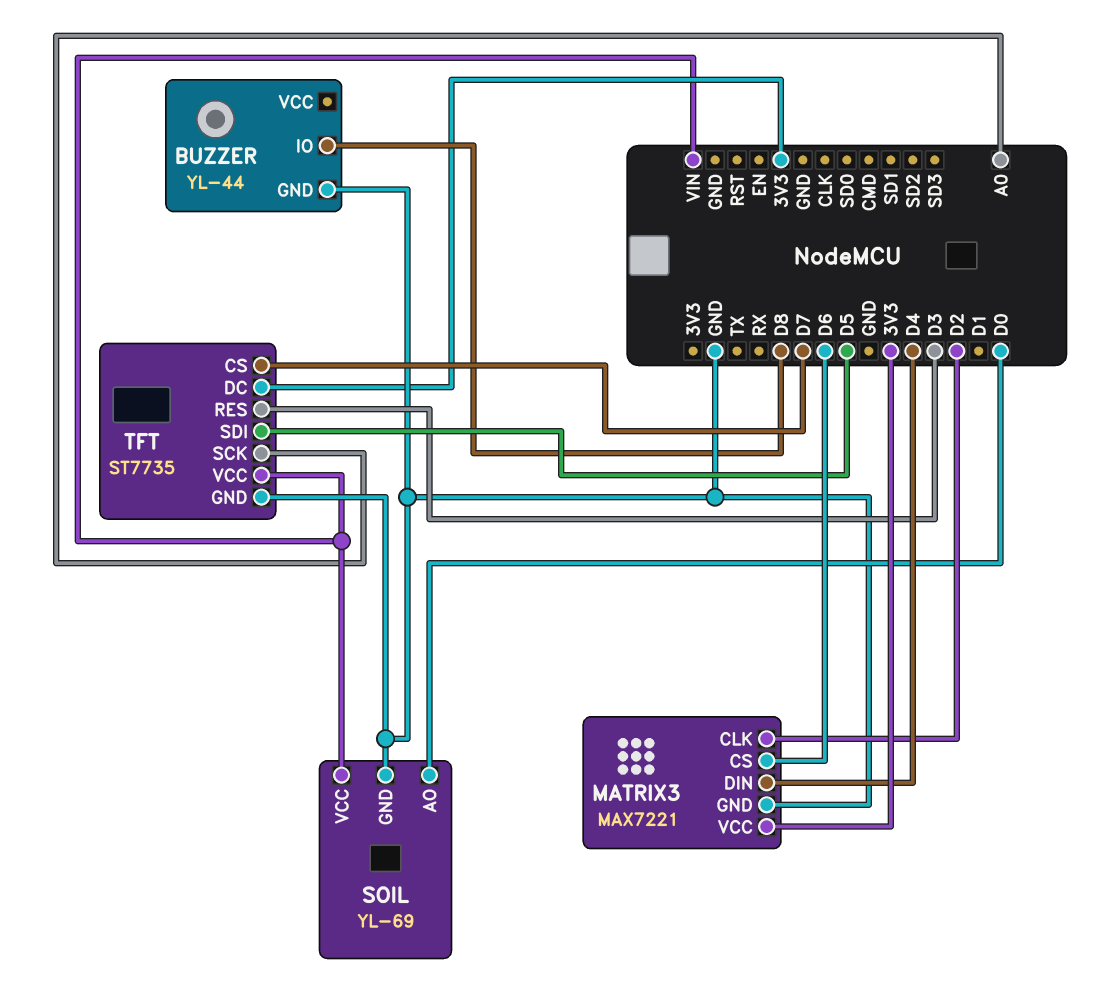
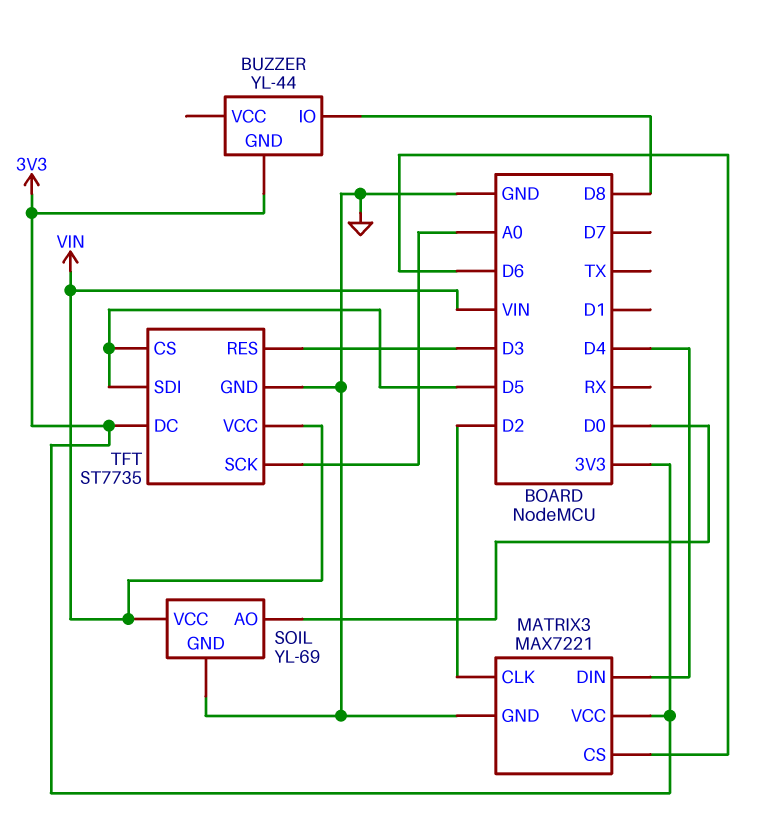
BUZZER pin GND: GND -> 3V3
TFT pin CS: D7 -> D5

